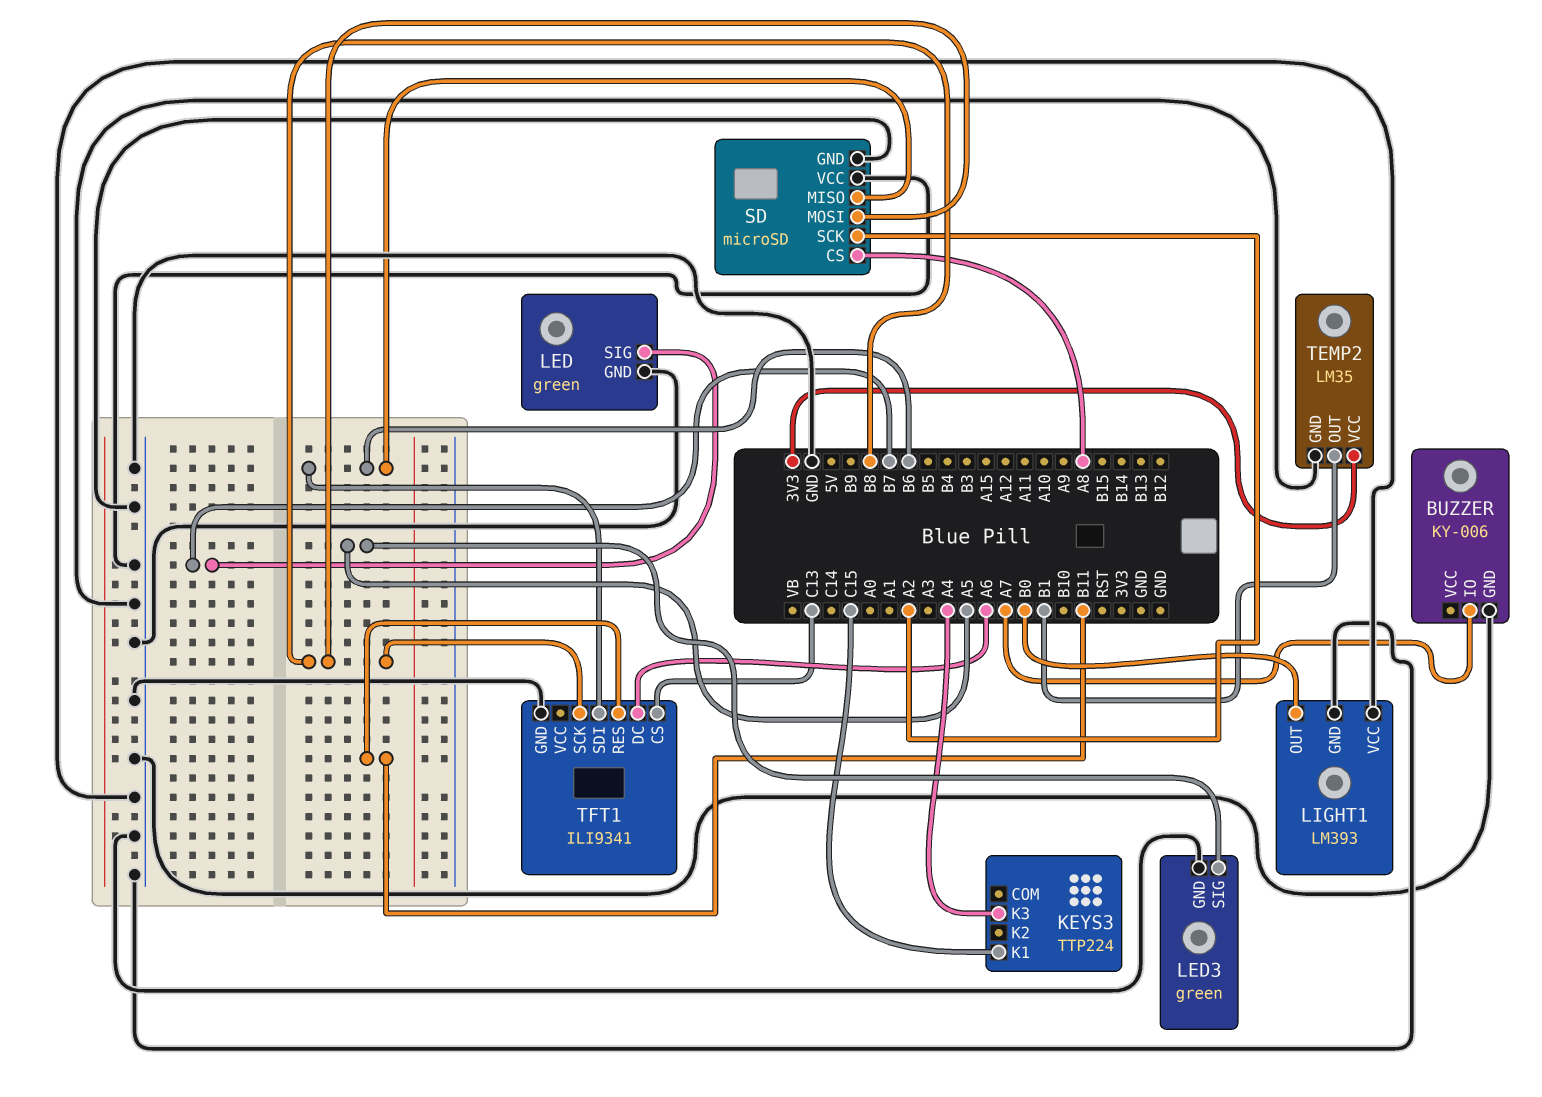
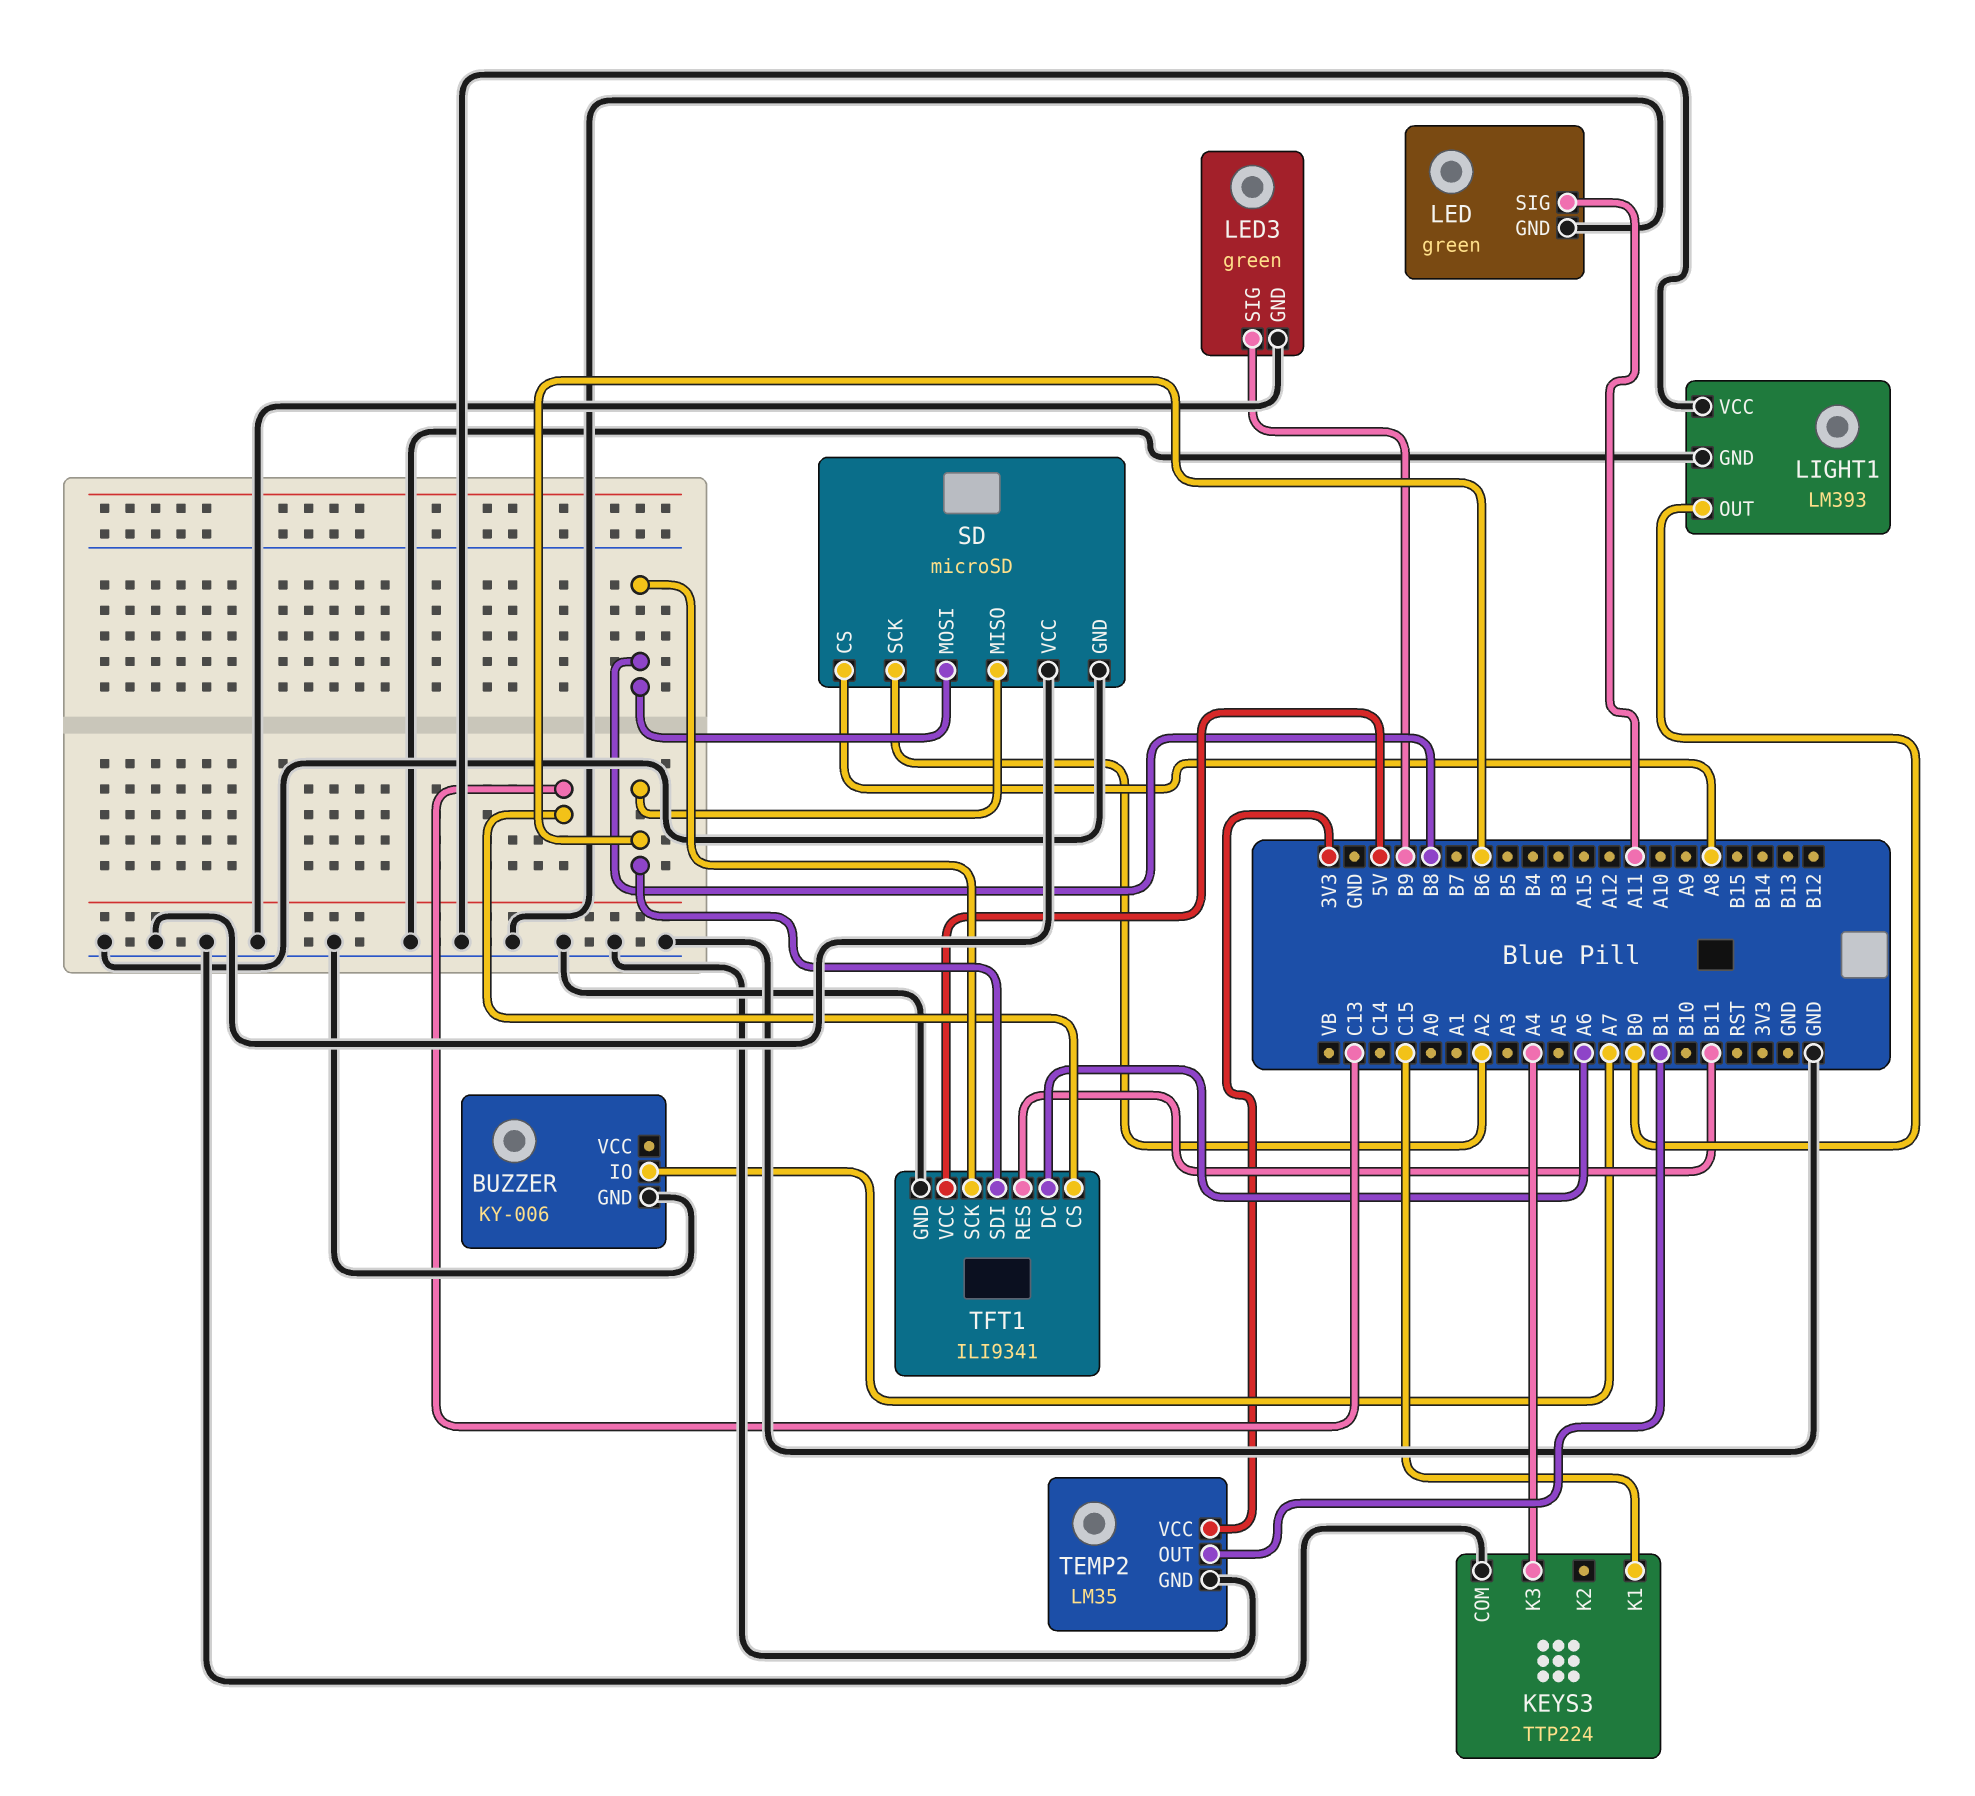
KEYS3 pin COM: none -> GND
LED pin SIG: B7 -> A11
LED3 pin SIG: A5 -> B9
TFT1 pin VCC: none -> 5V

